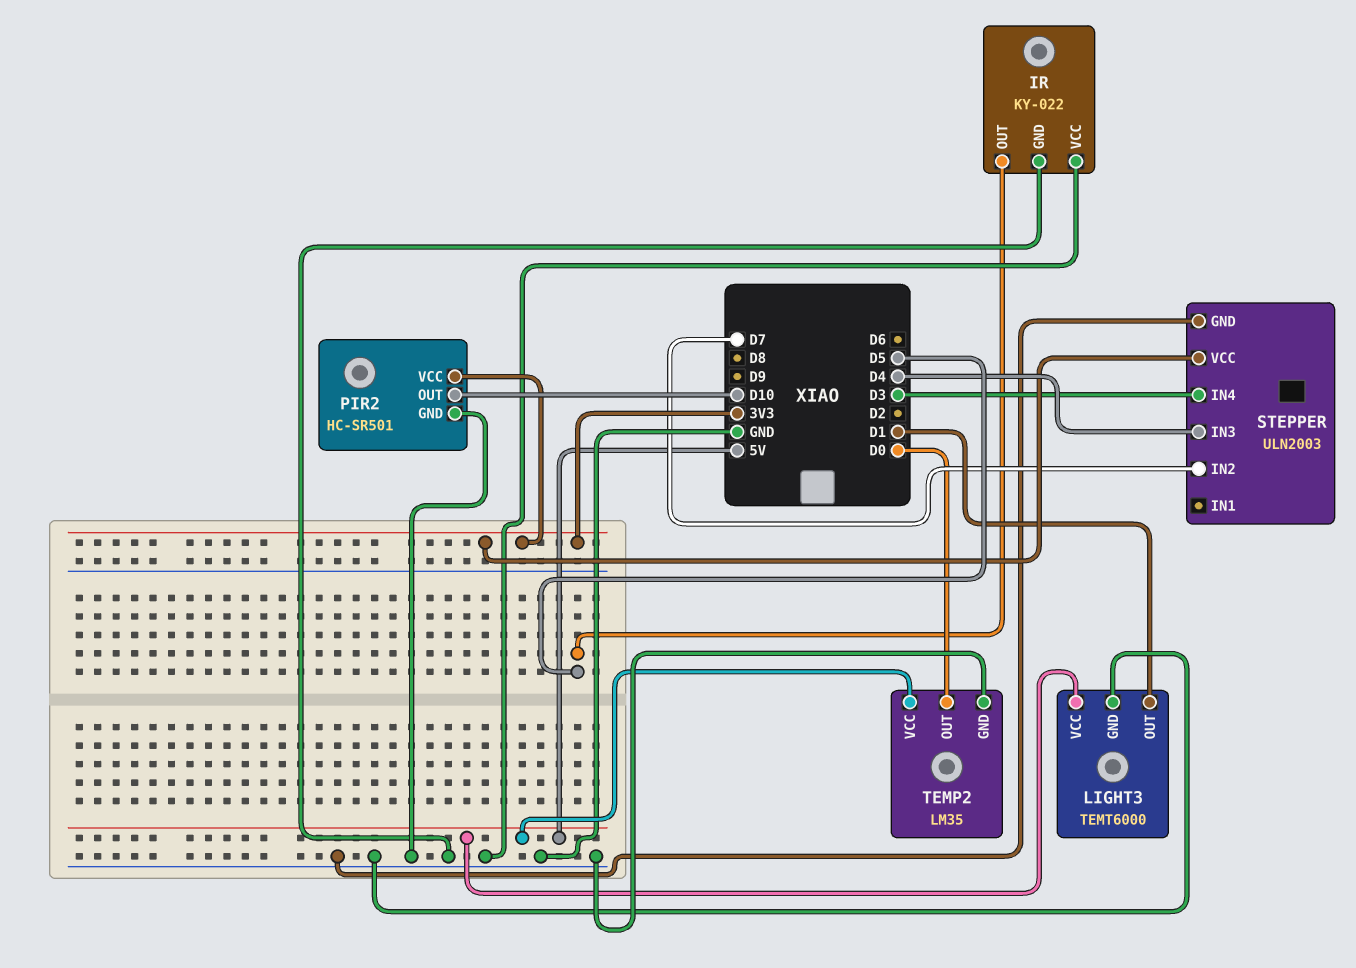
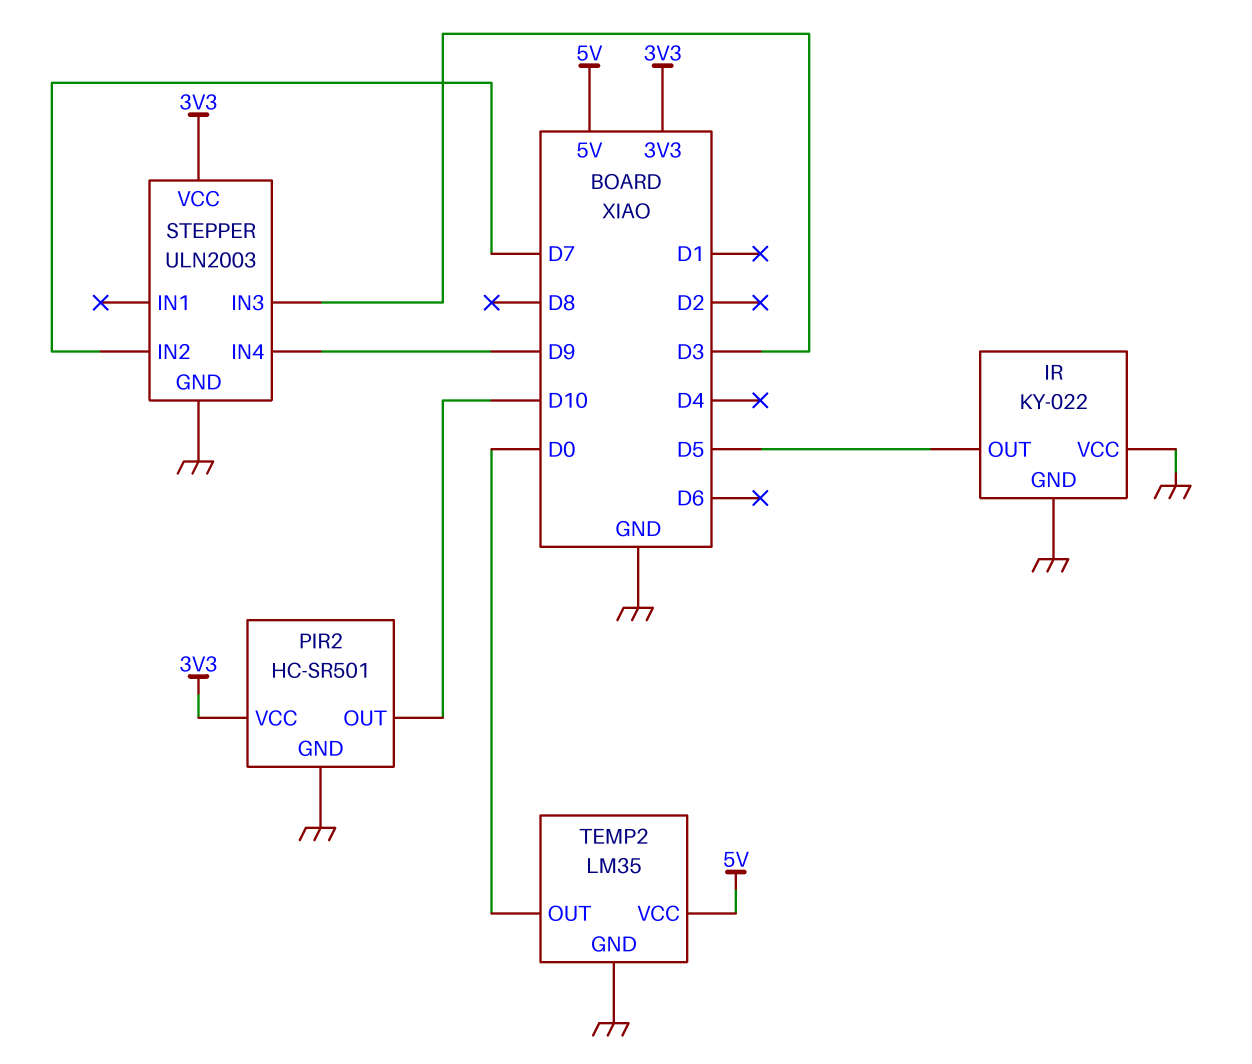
LIGHT3: TEMT6000 -> none
LIGHT3 pin GND: GND -> none
LIGHT3 pin OUT: D1 -> none
LIGHT3 pin VCC: 5V -> none
STEPPER pin IN3: D4 -> D3
STEPPER pin IN4: D3 -> D9

